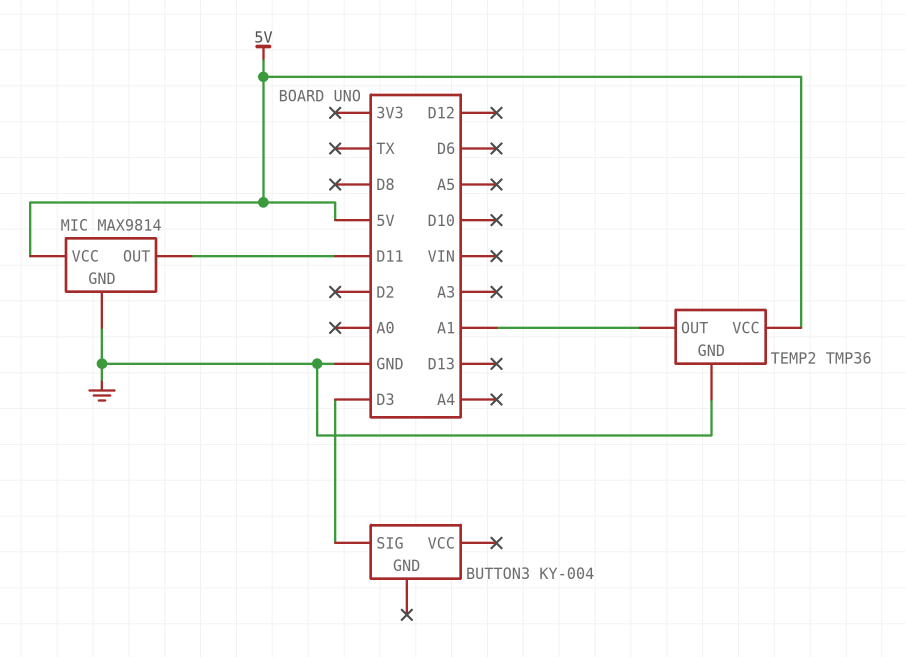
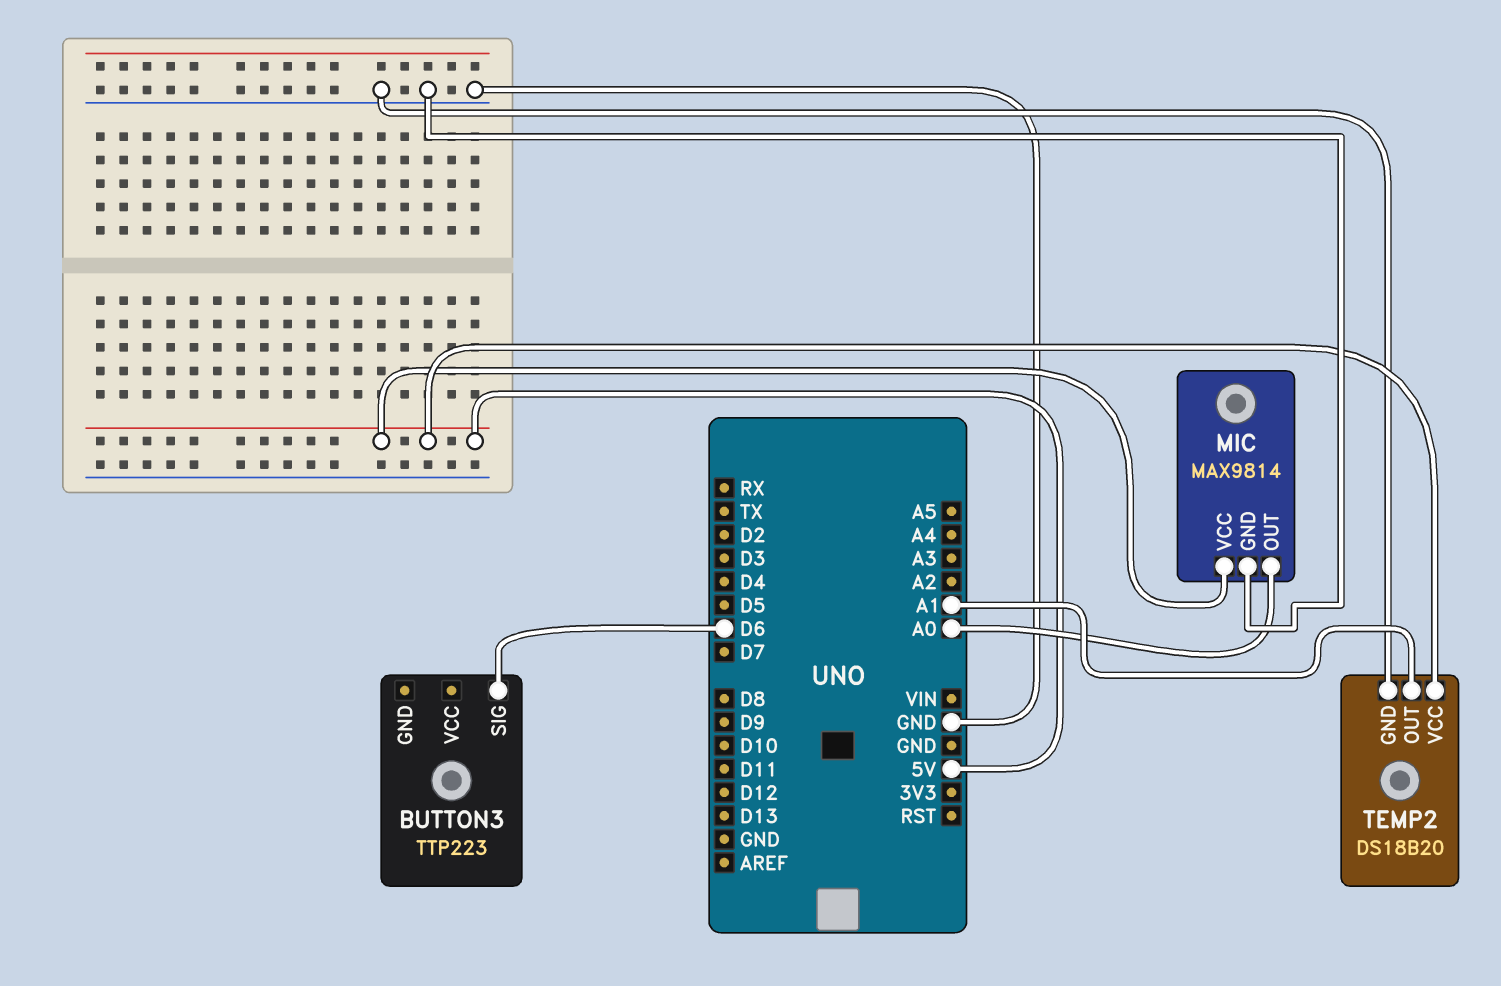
BUTTON3: KY-004 -> TTP223
BUTTON3 pin SIG: D3 -> D6
MIC pin OUT: D11 -> A0
TEMP2: TMP36 -> DS18B20

